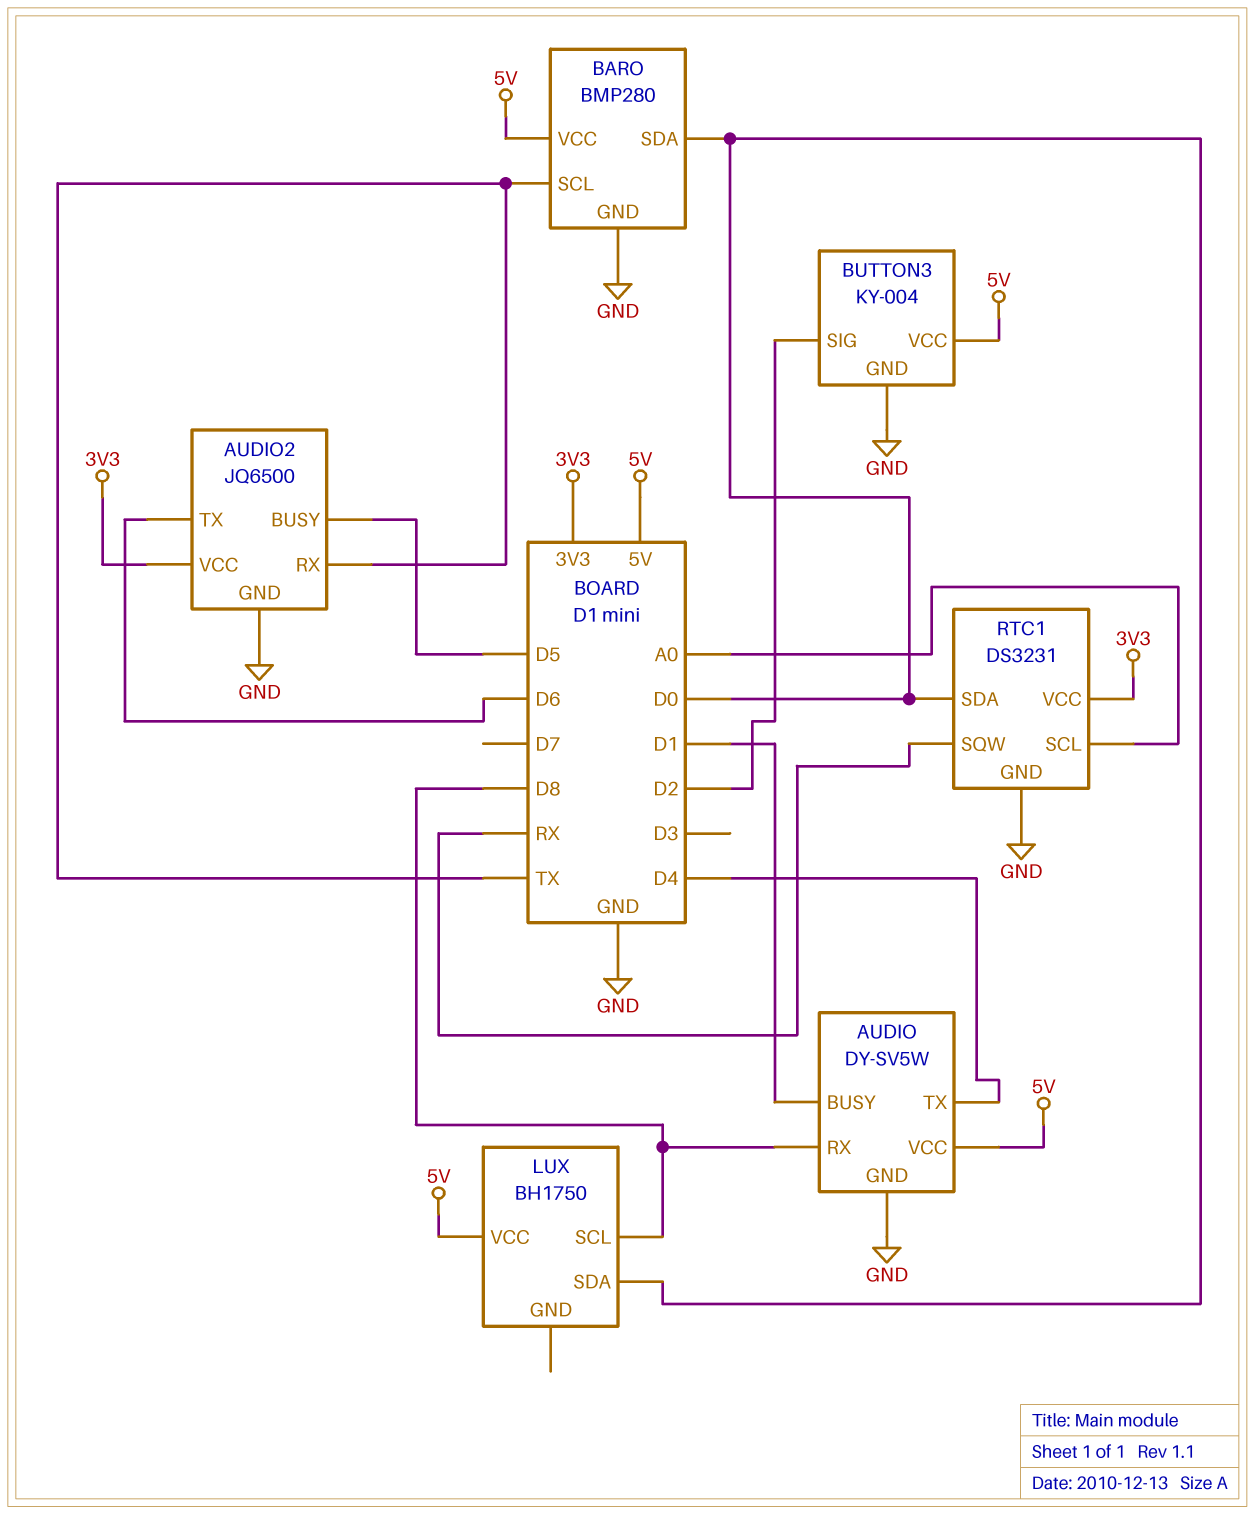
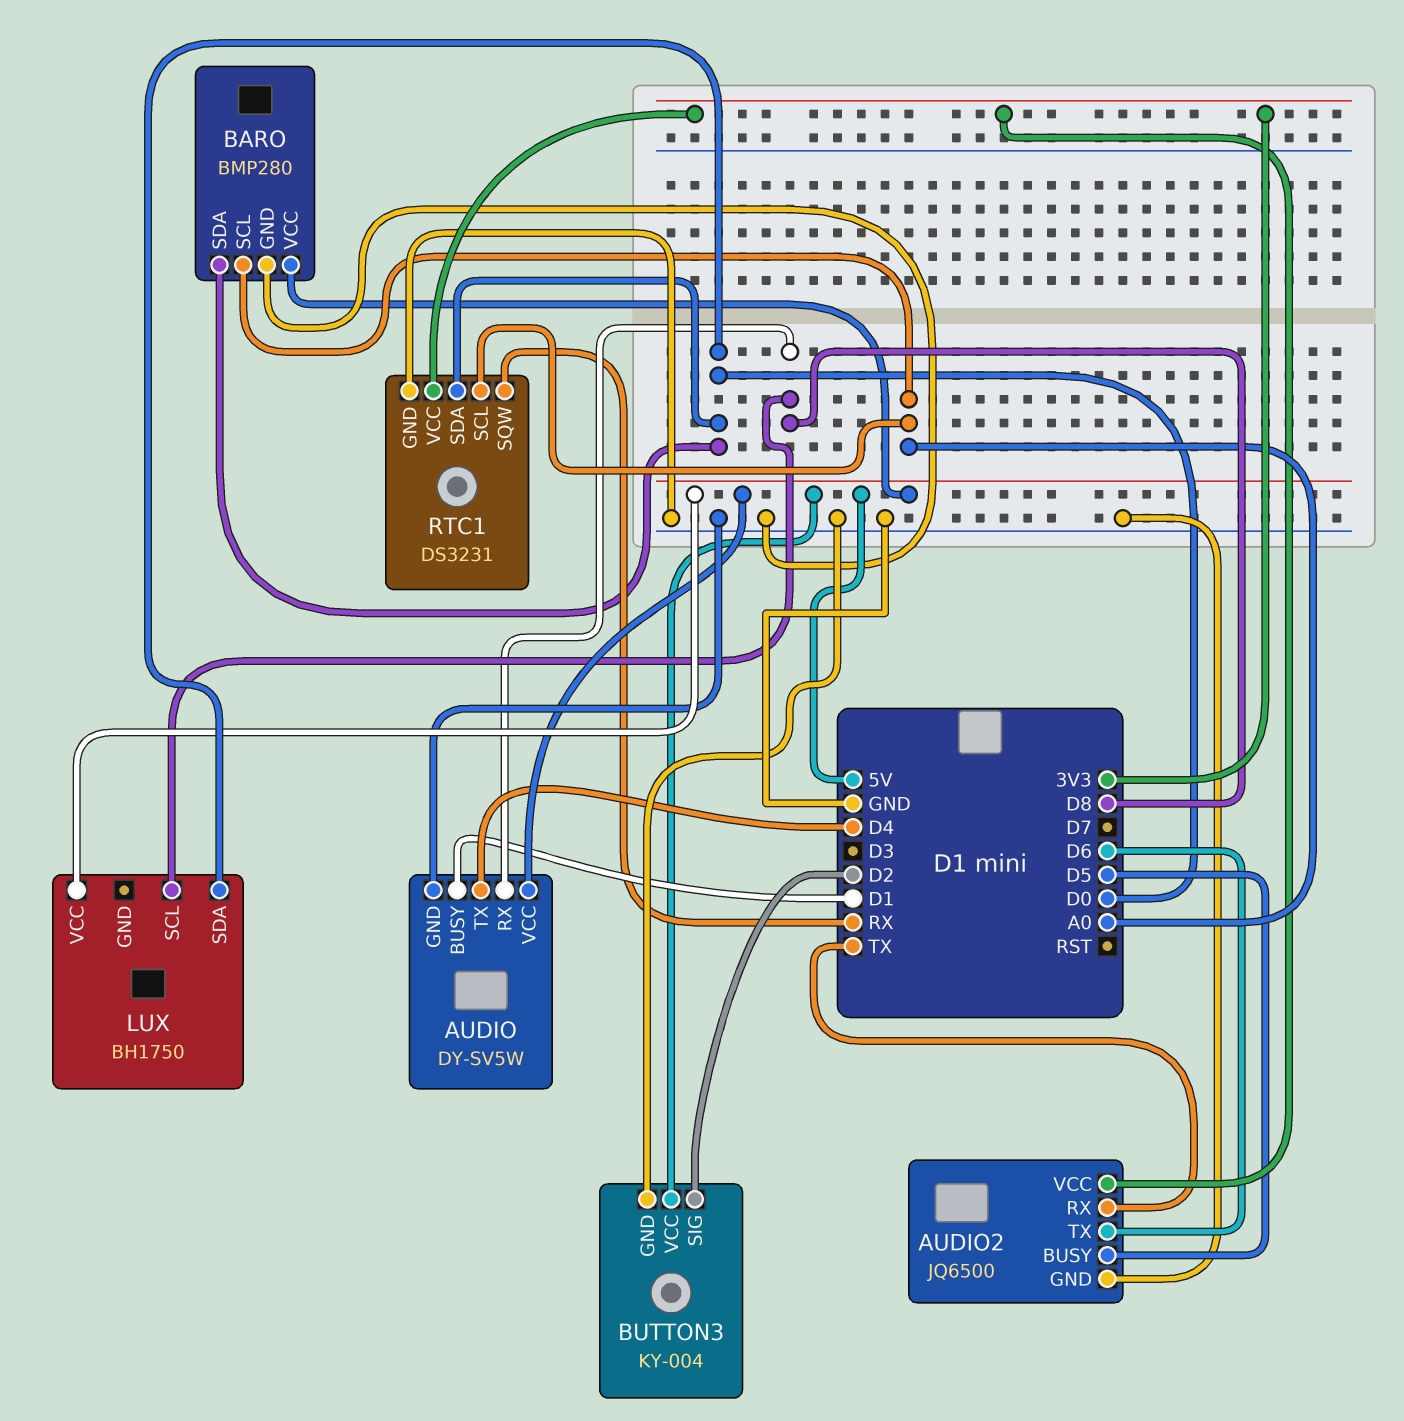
BARO pin SCL: TX -> A0

